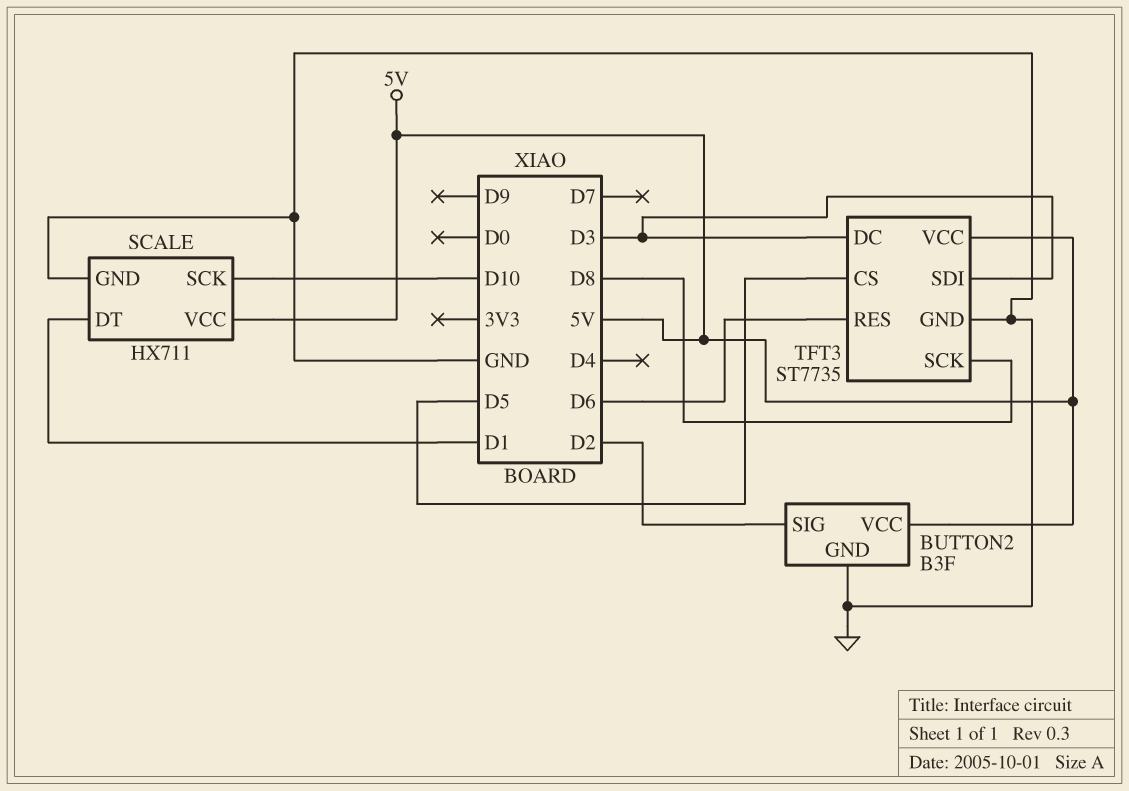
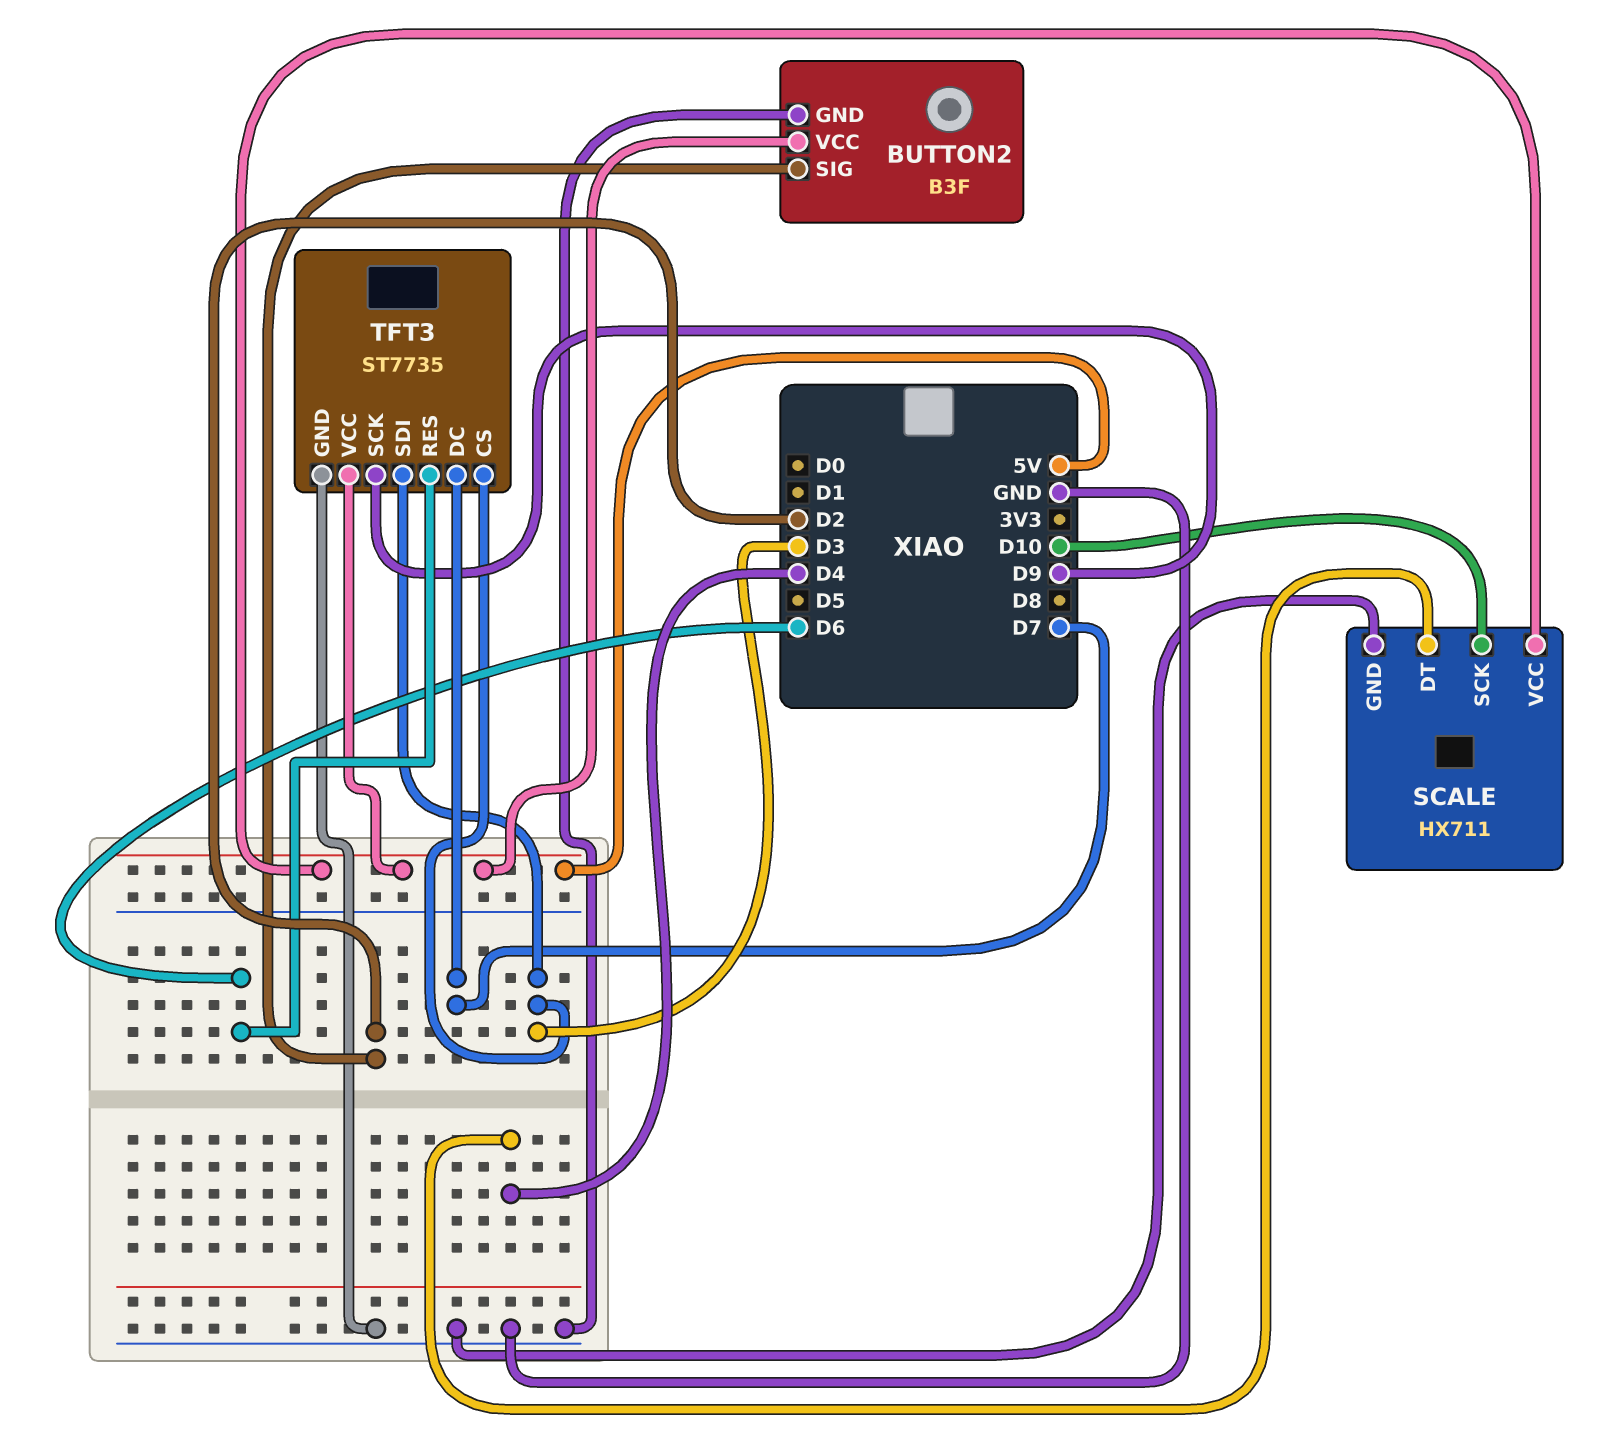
SCALE pin DT: D1 -> D4
TFT3 pin CS: D5 -> D3
TFT3 pin DC: D3 -> D7
TFT3 pin SCK: D8 -> D9

